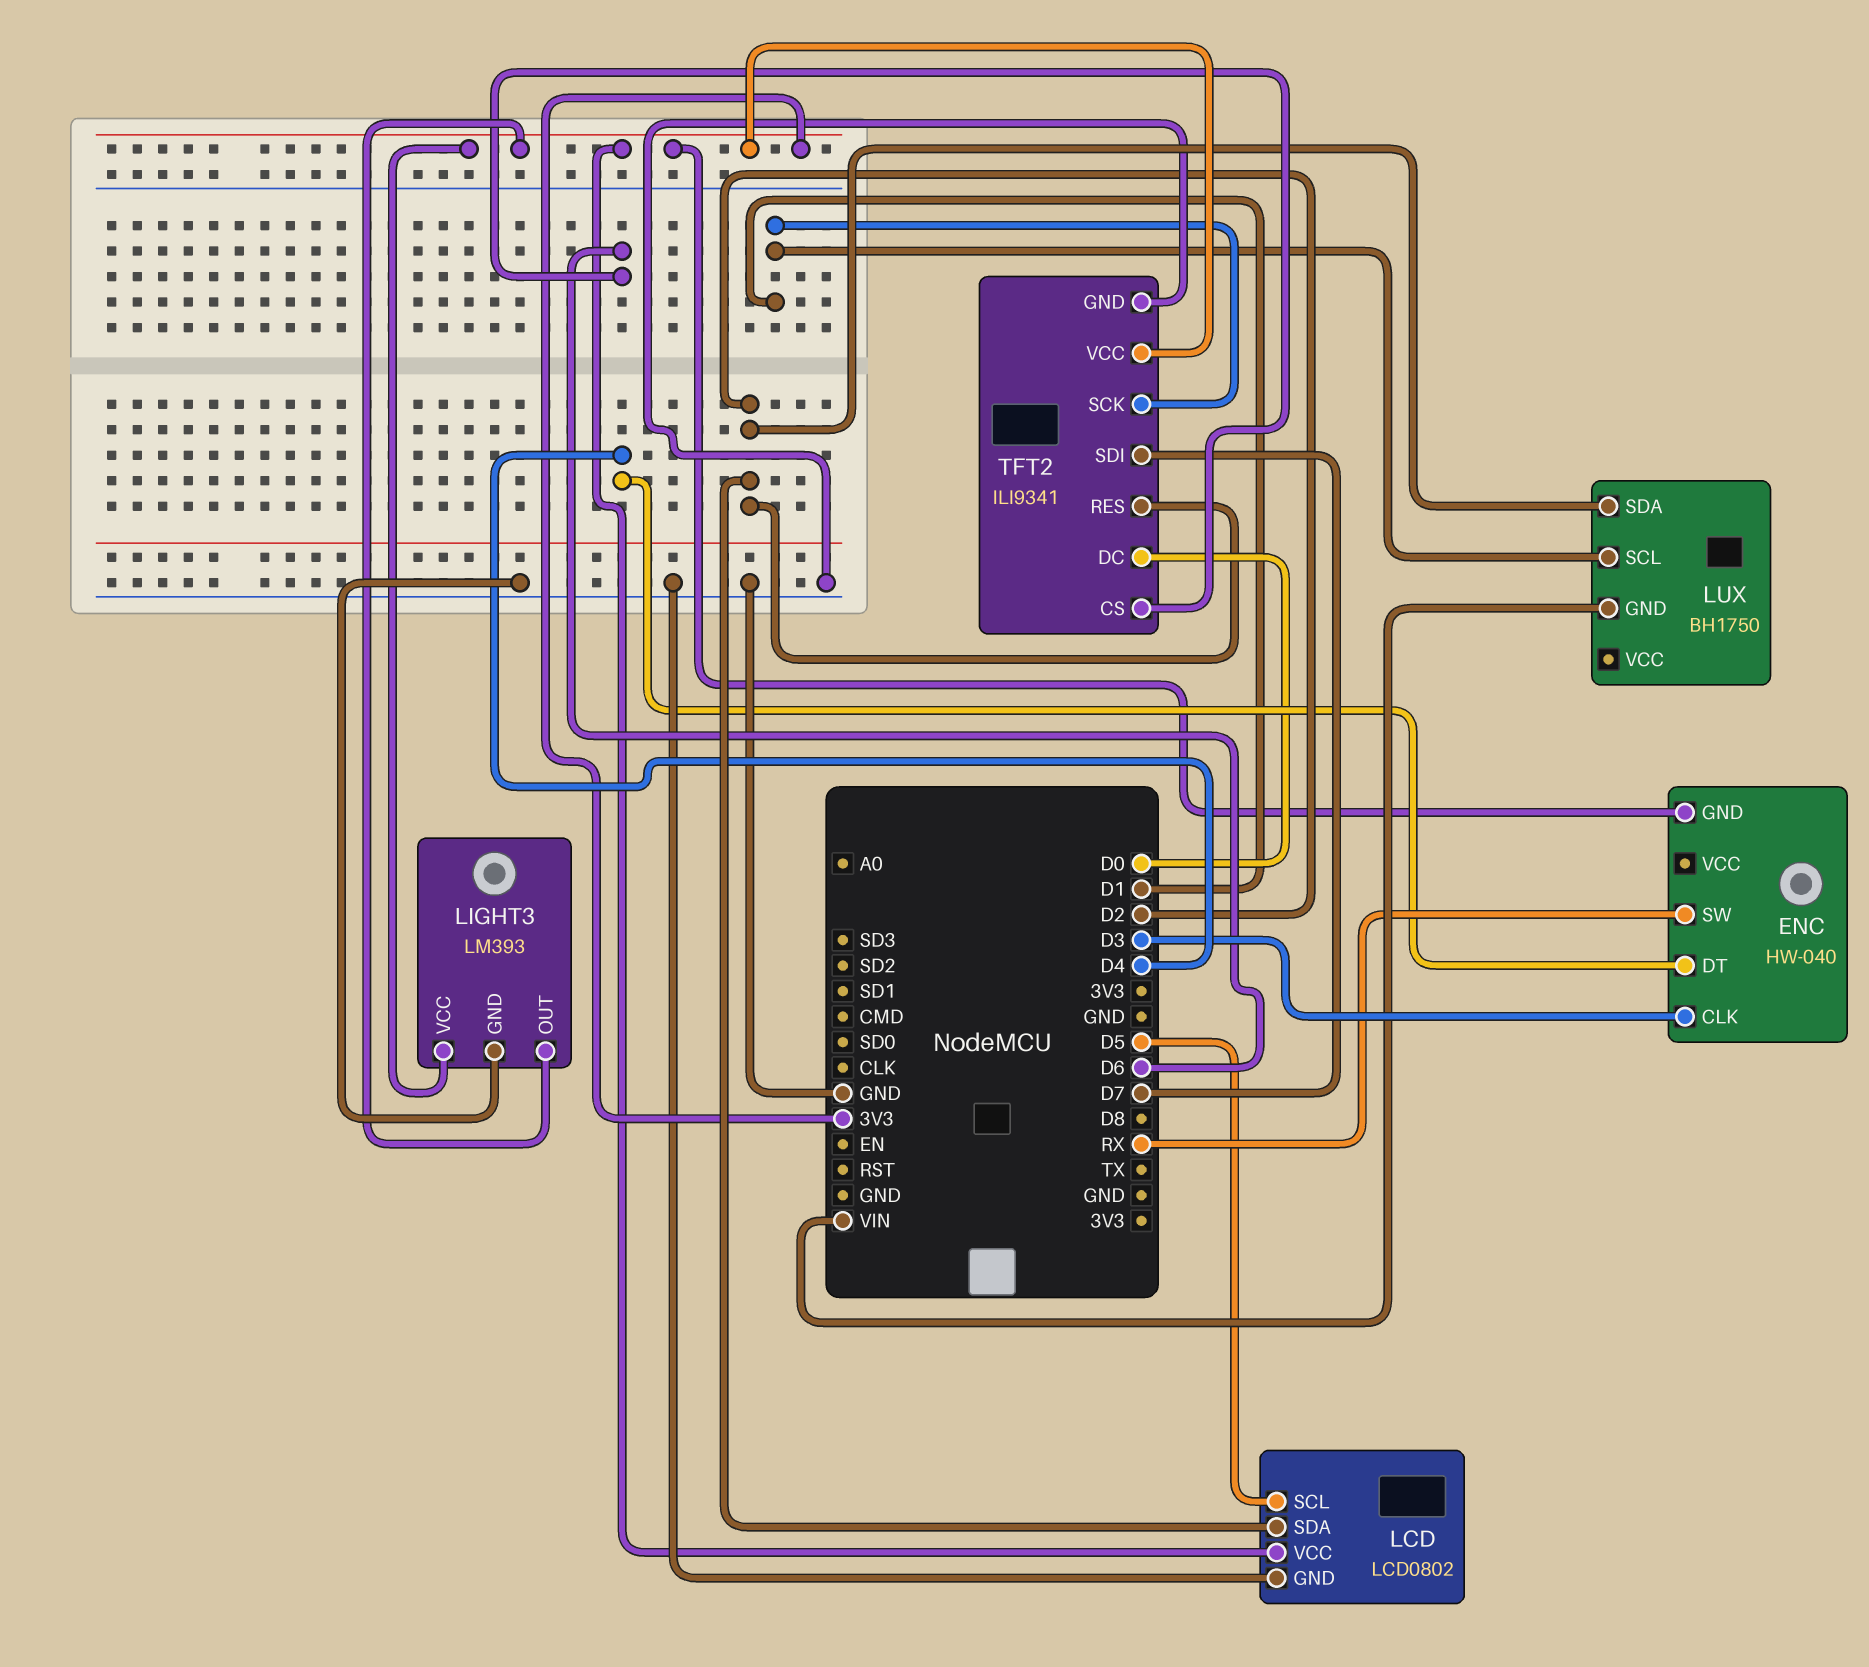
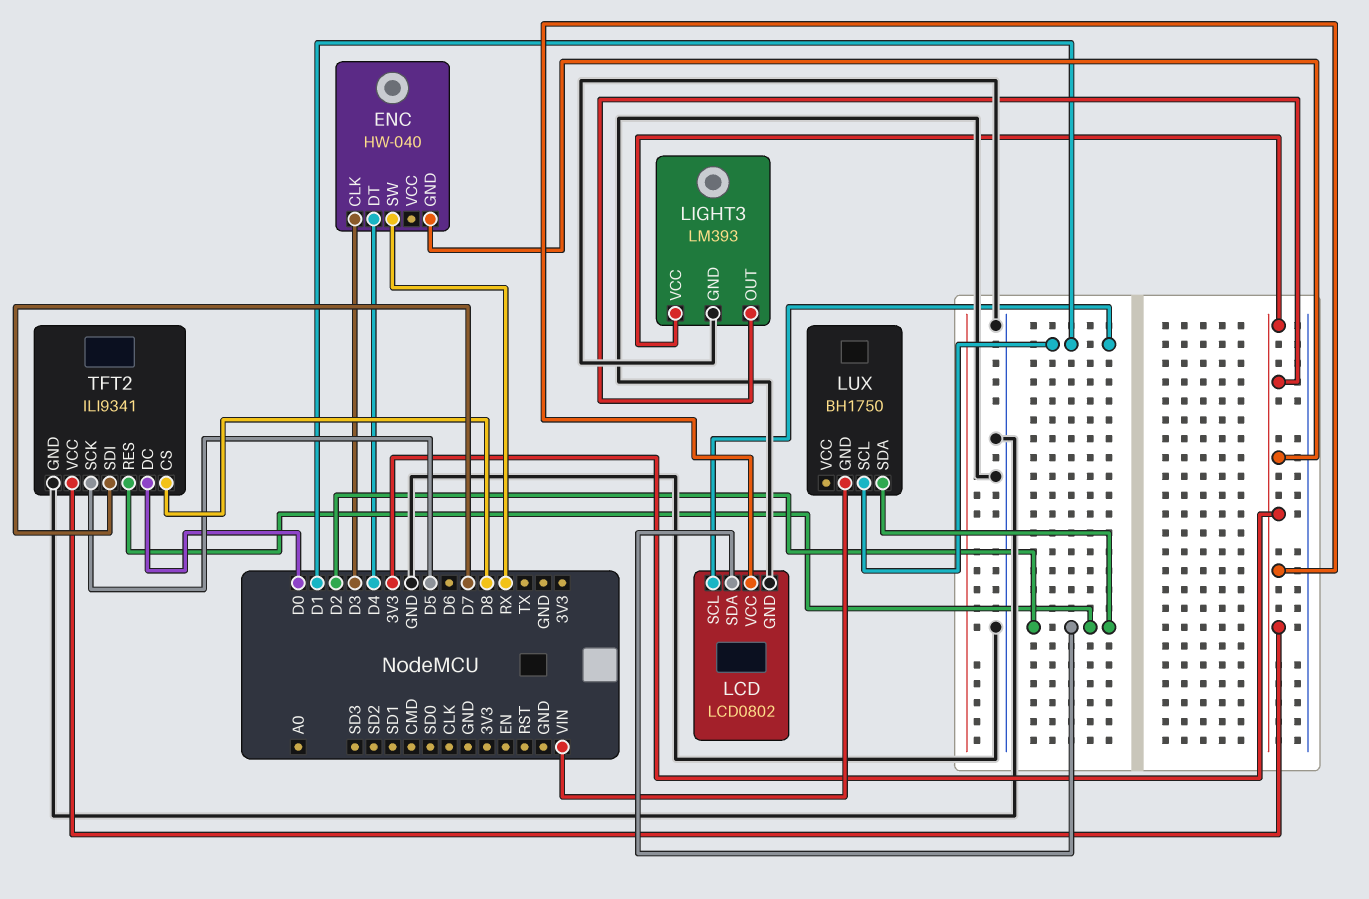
LCD pin SCL: D5 -> D1
TFT2 pin CS: D6 -> D8
TFT2 pin SCK: D1 -> D5

